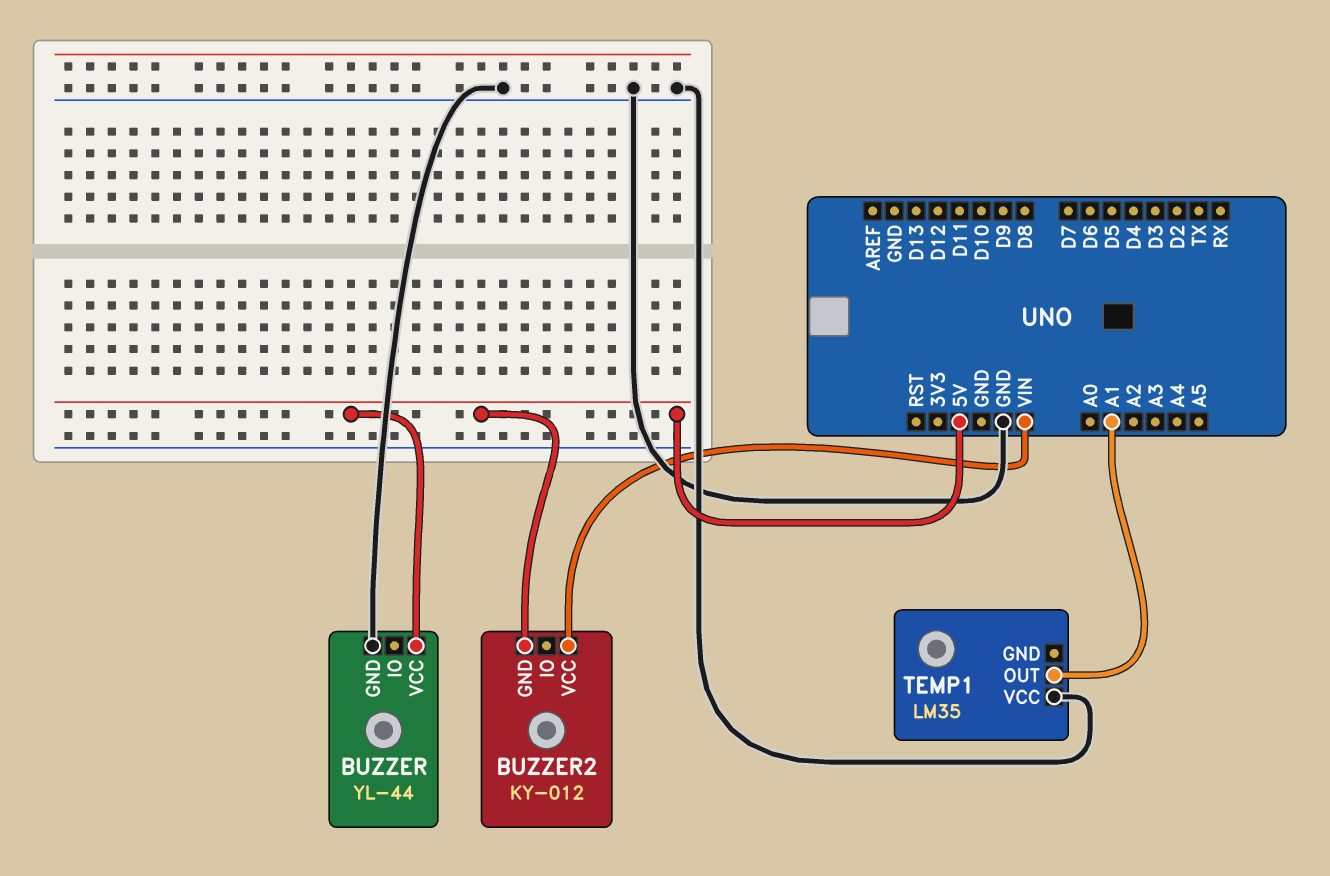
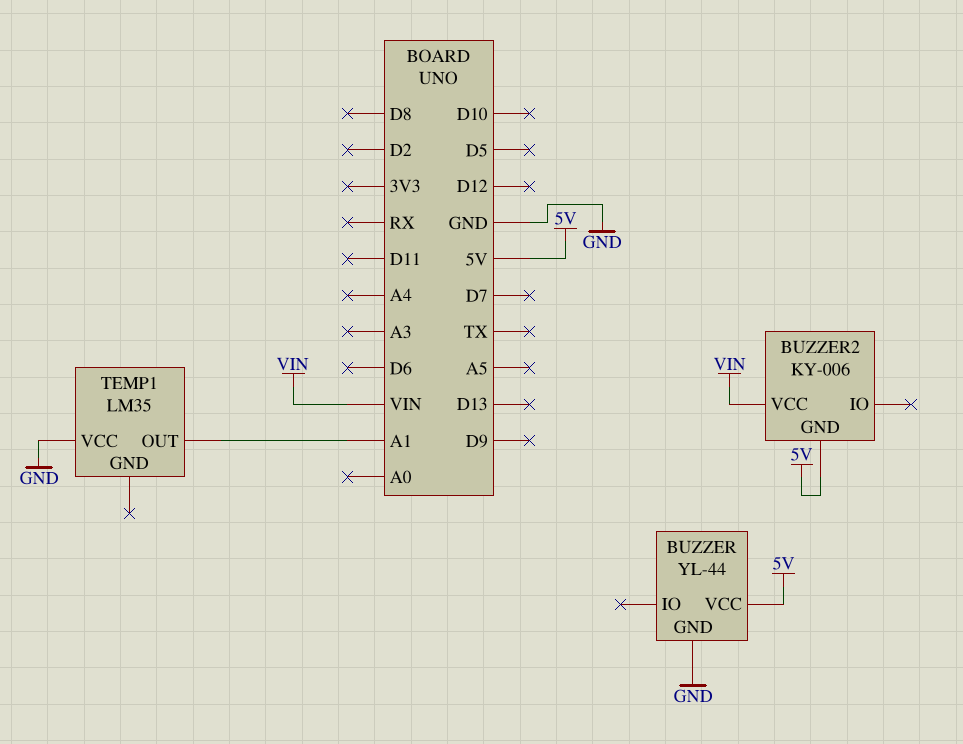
BUZZER2: KY-012 -> KY-006

